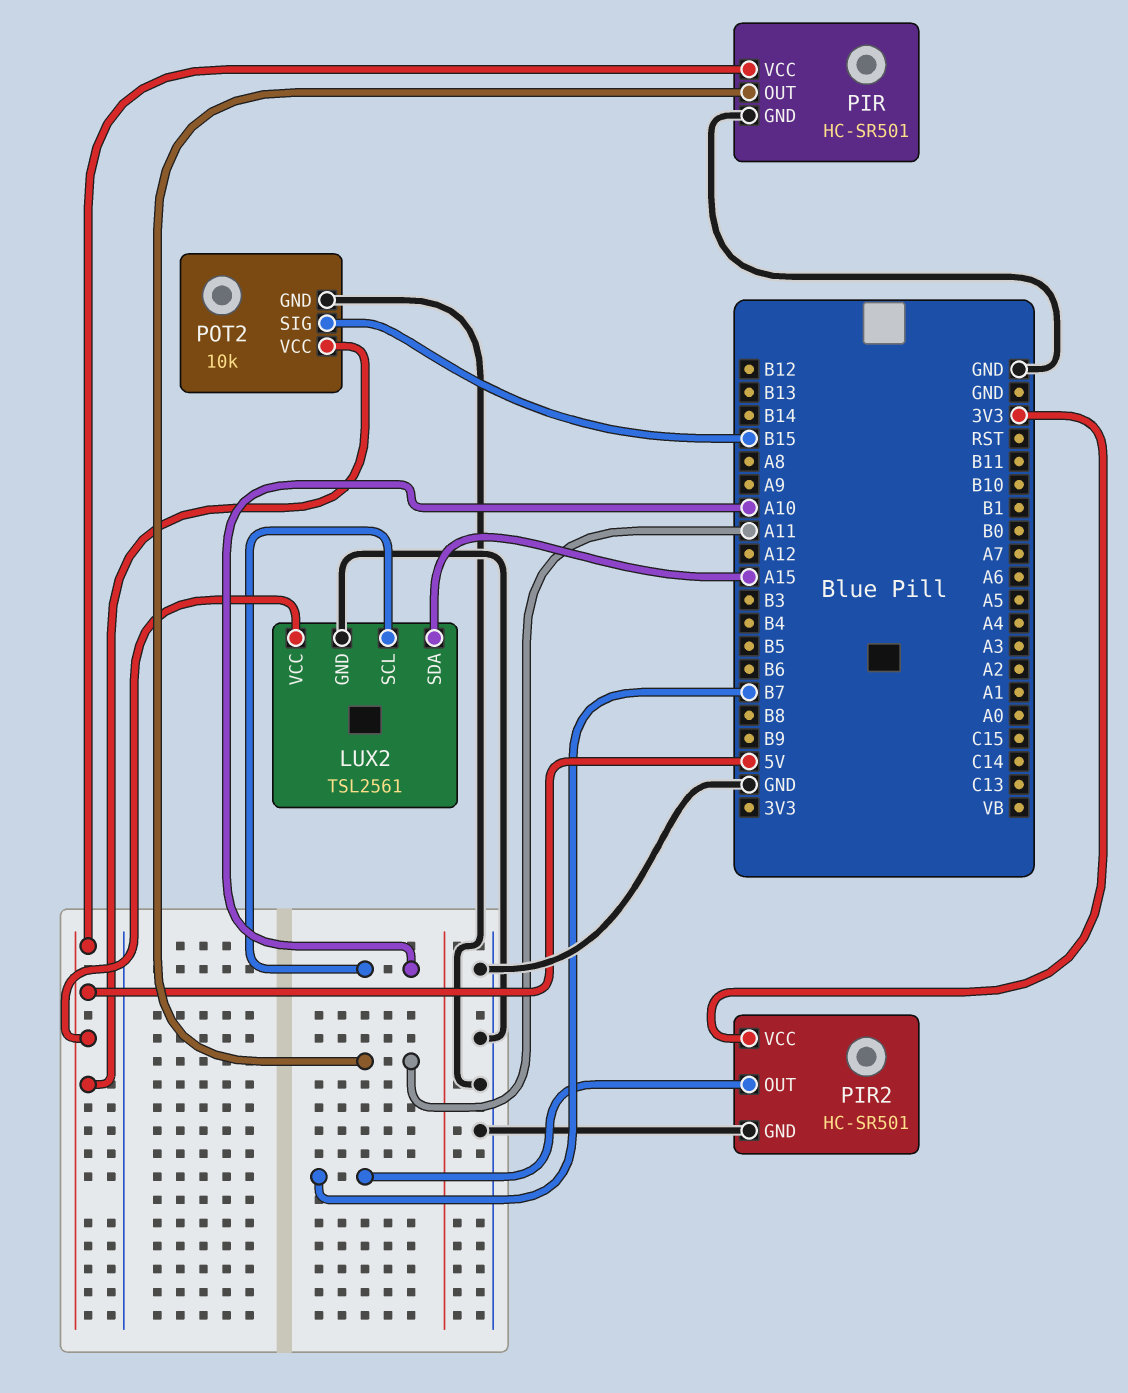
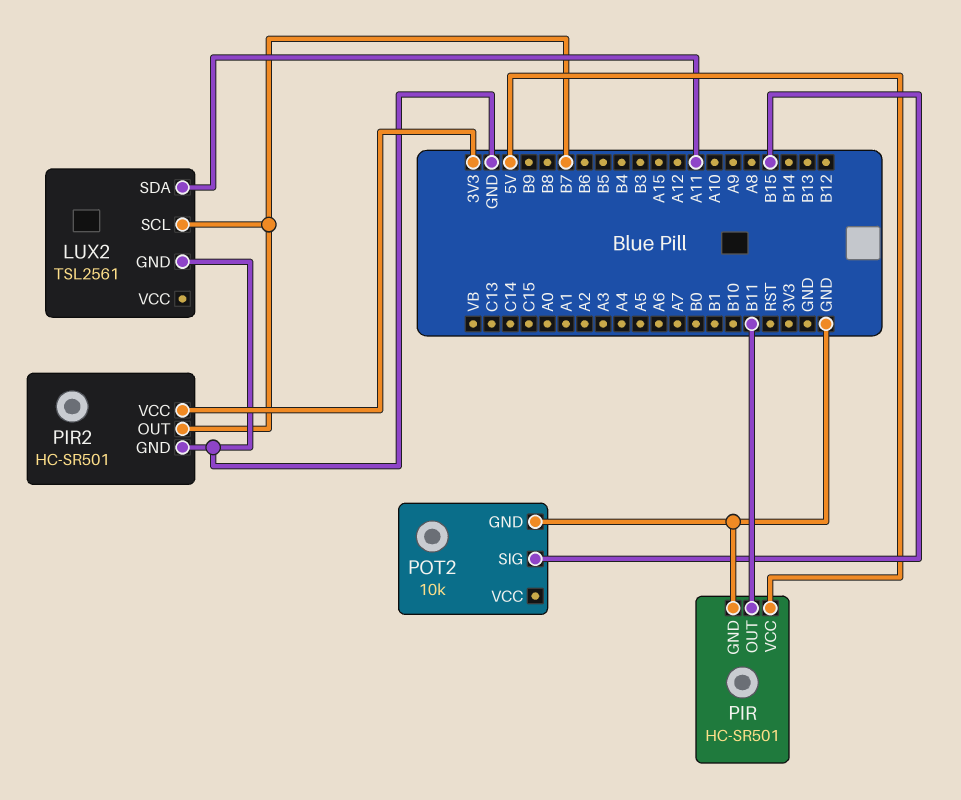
LUX2 pin SCL: A10 -> B7
LUX2 pin SDA: A15 -> A11
LUX2 pin VCC: 5V -> none
PIR pin OUT: A11 -> B11
POT2 pin VCC: 5V -> none

